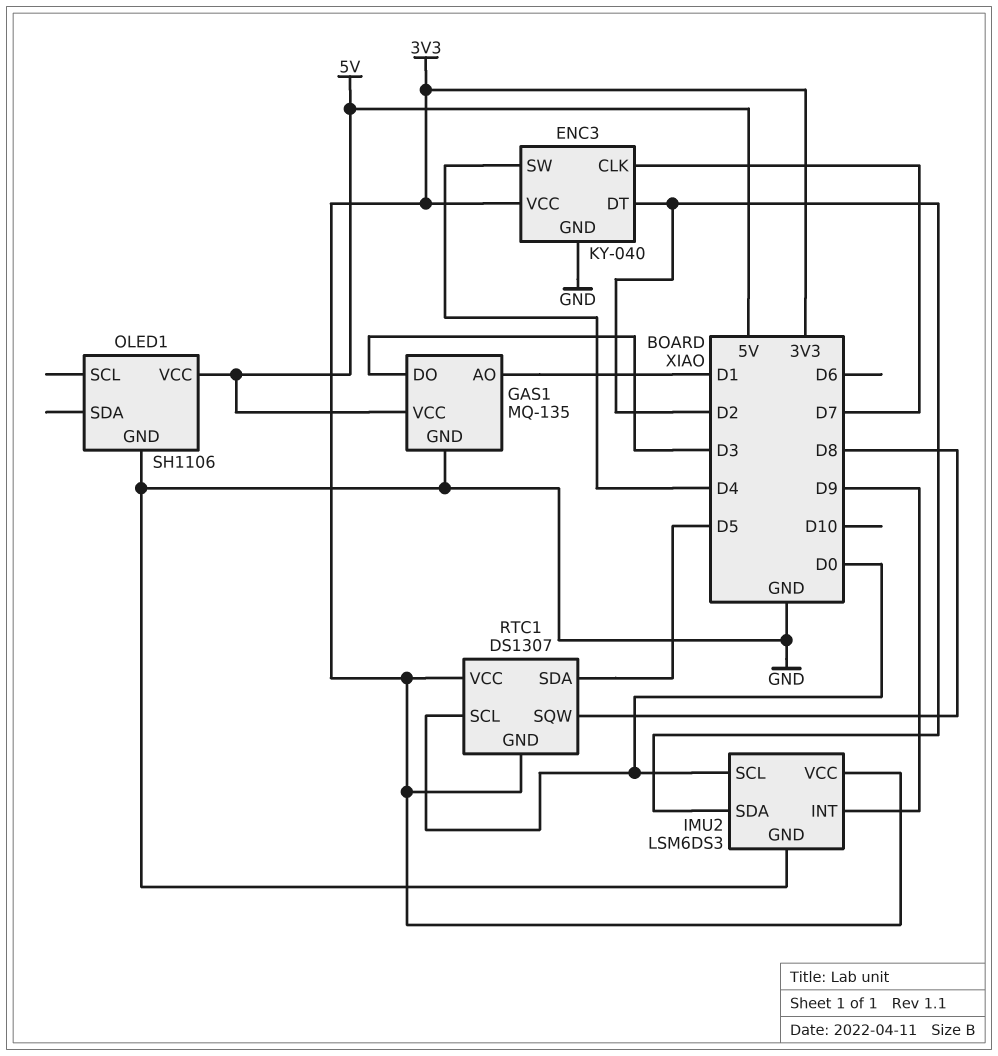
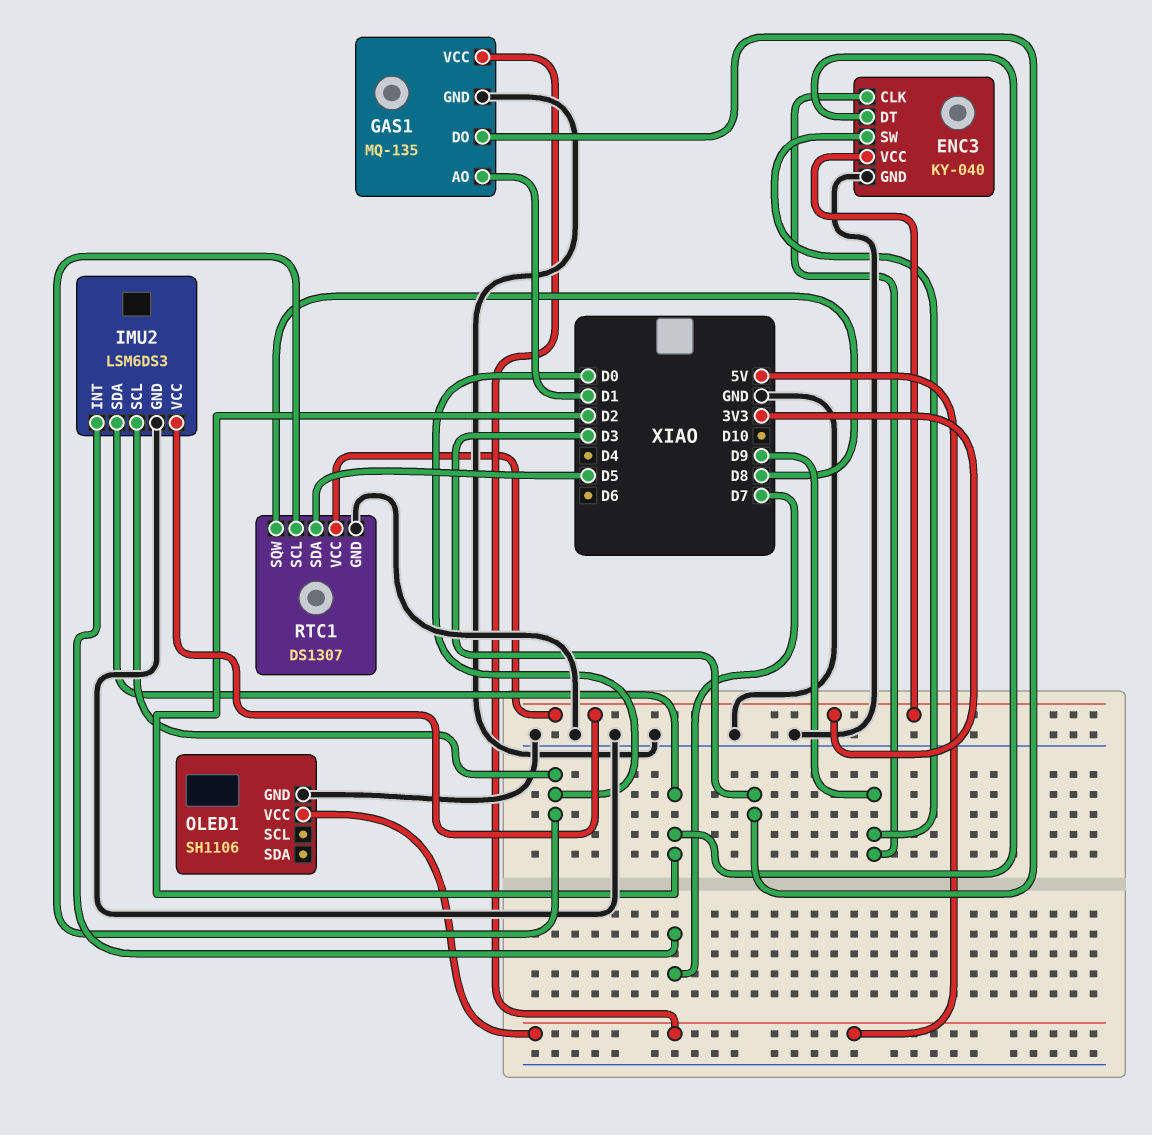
ENC3 pin CLK: D7 -> D9
ENC3 pin SW: D4 -> D9
IMU2 pin INT: D9 -> D7
RTC1 pin GND: 3V3 -> GND

